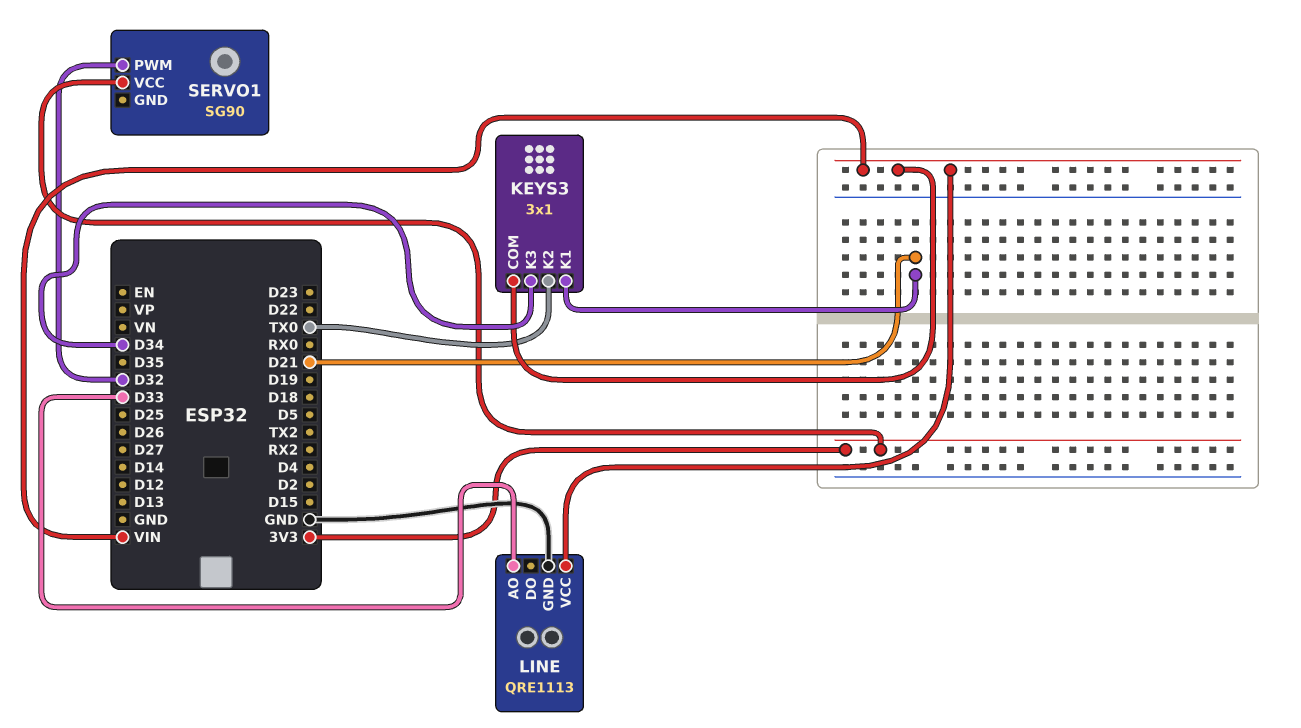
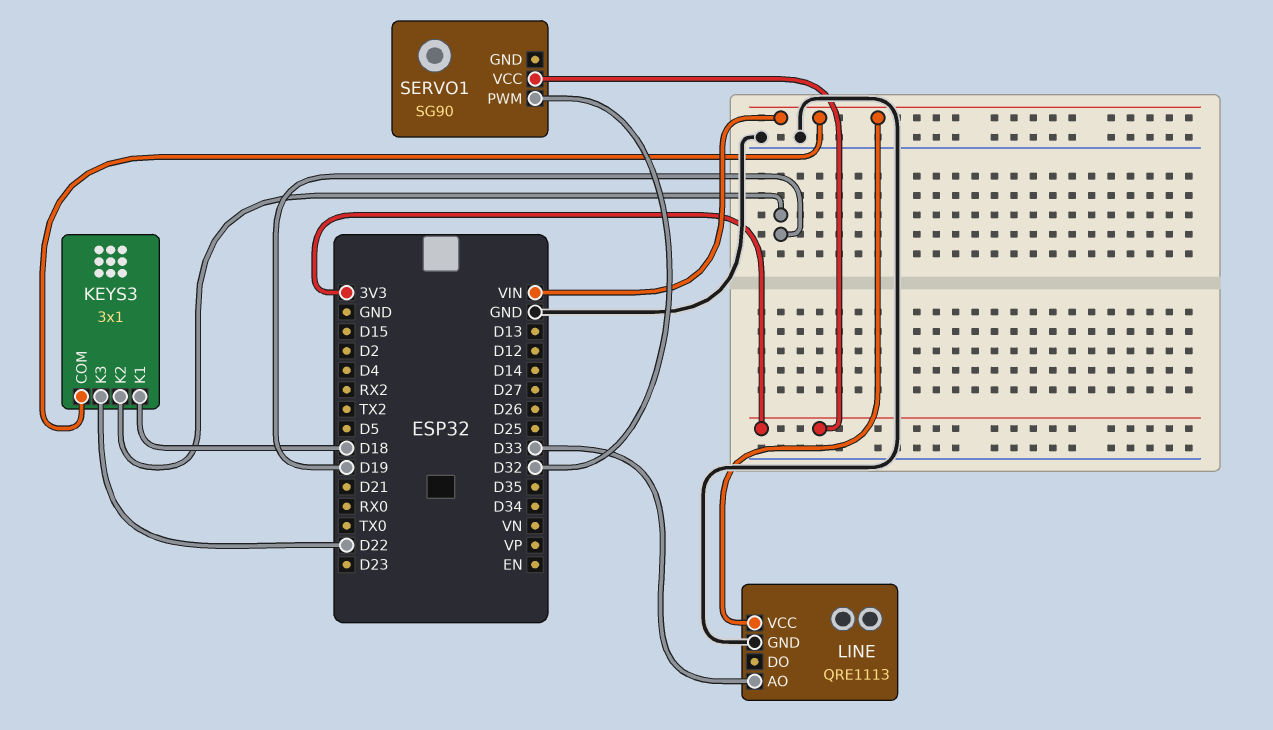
KEYS3 pin K1: D21 -> D18
KEYS3 pin K2: TX0 -> D19
KEYS3 pin K3: D34 -> D22

